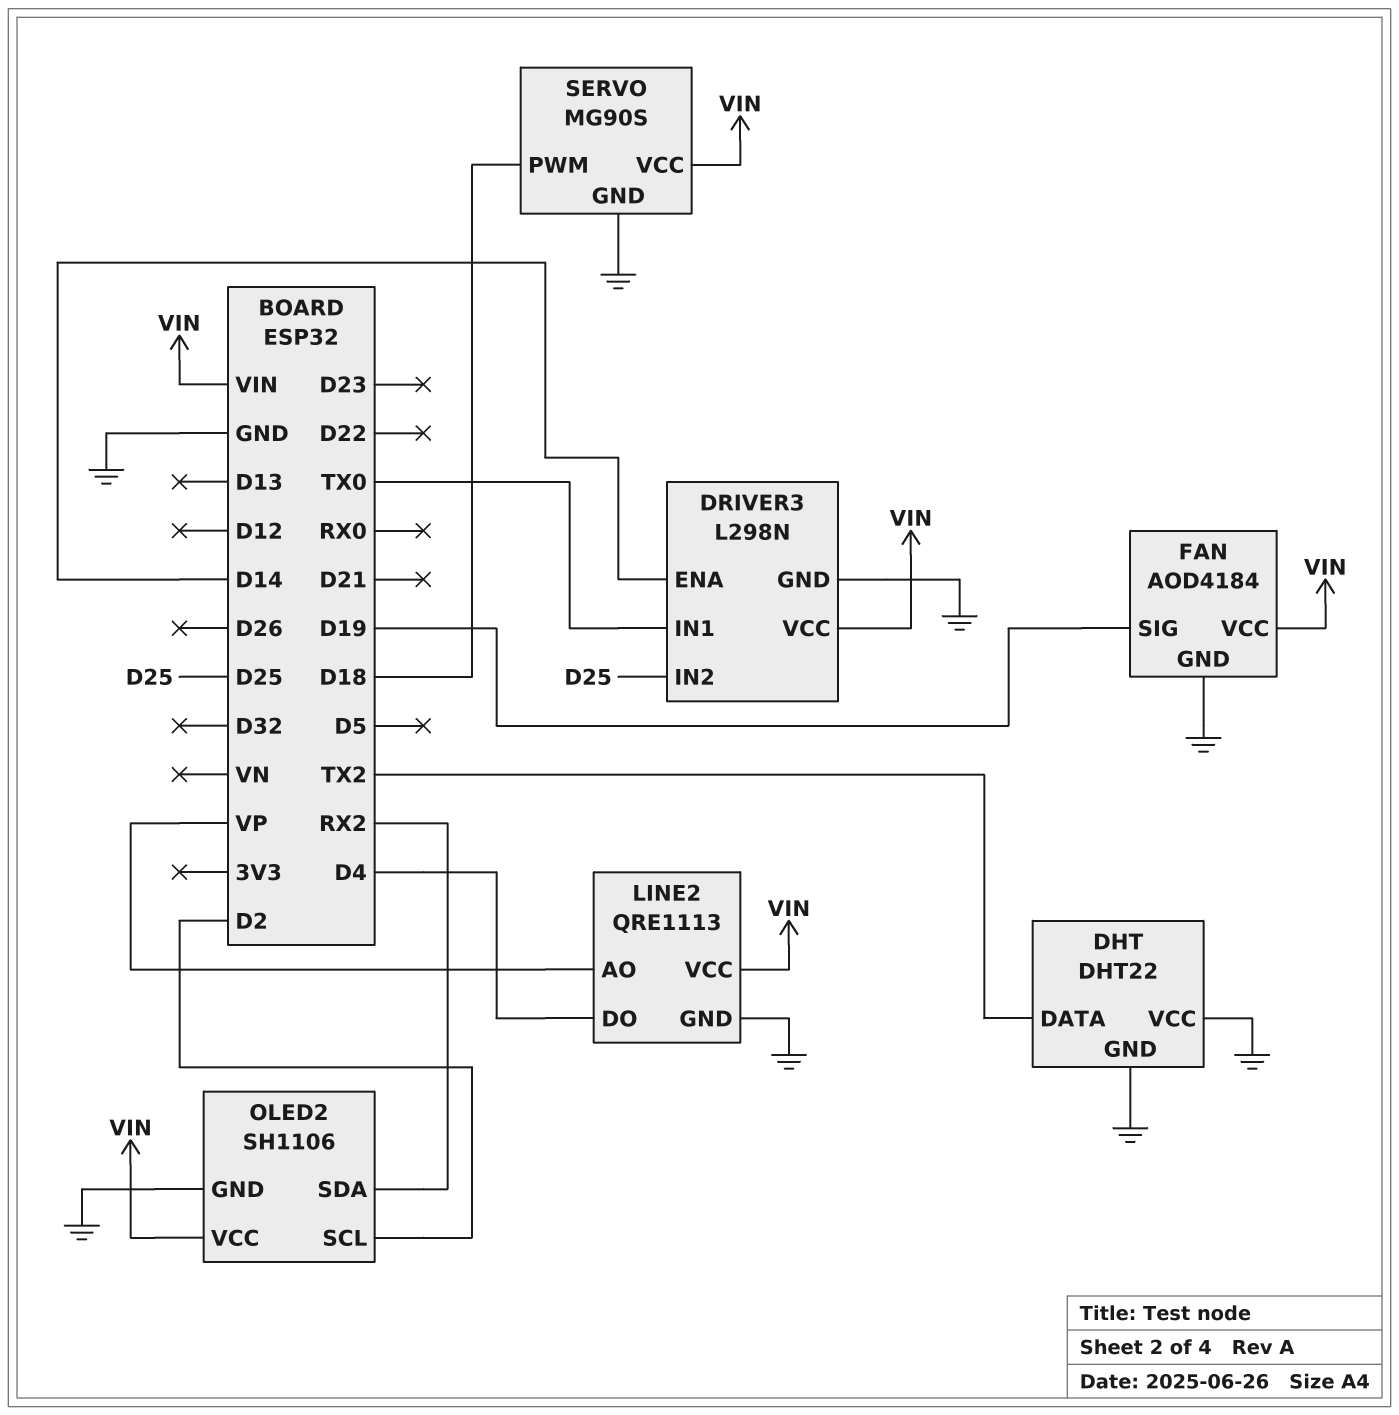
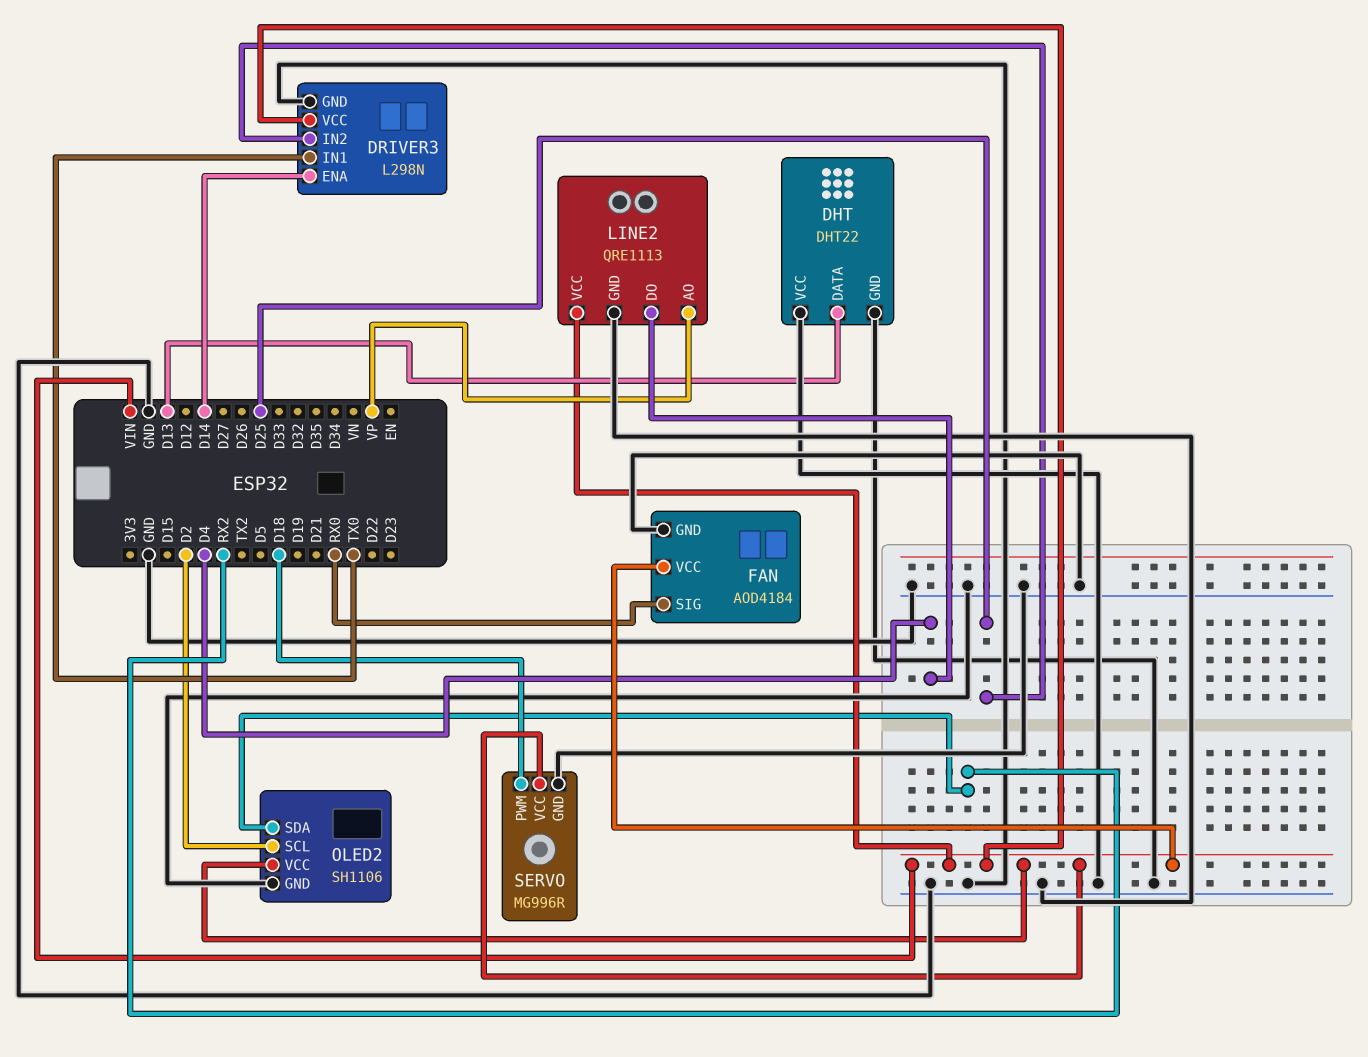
DHT pin DATA: TX2 -> D13
FAN pin SIG: D19 -> RX0
SERVO: MG90S -> MG996R

